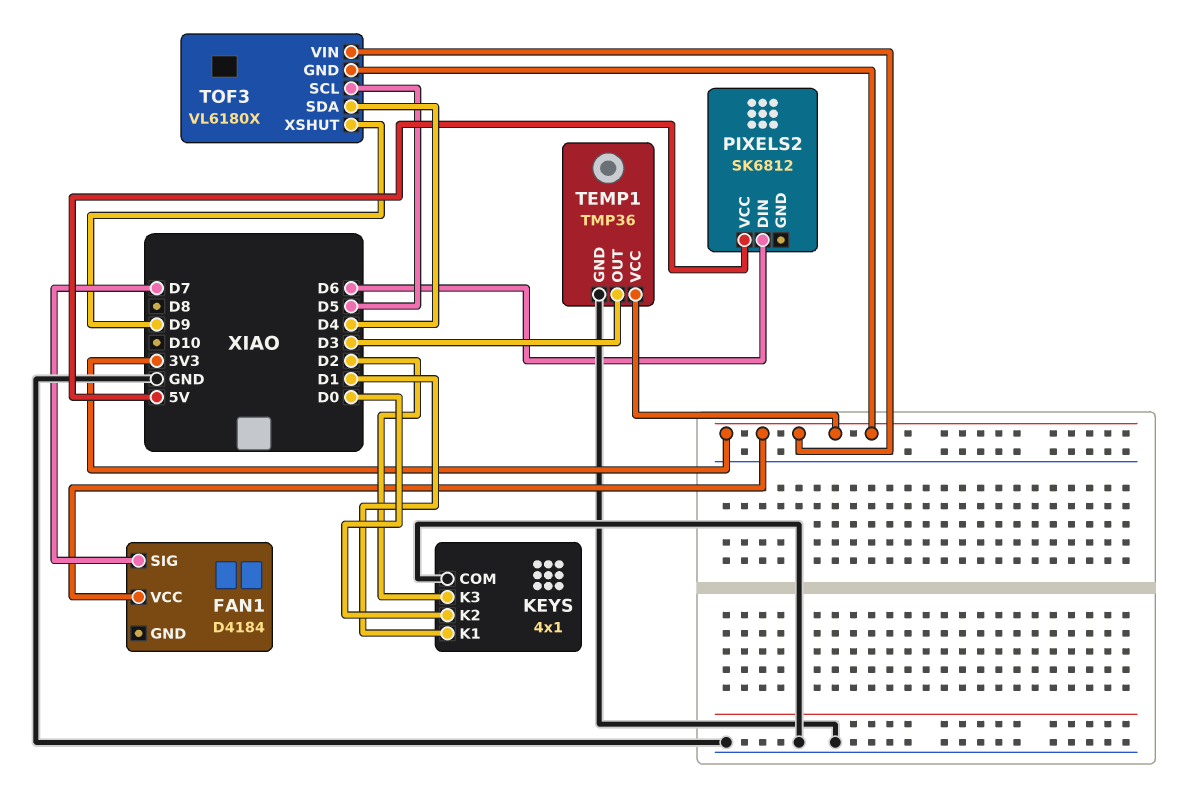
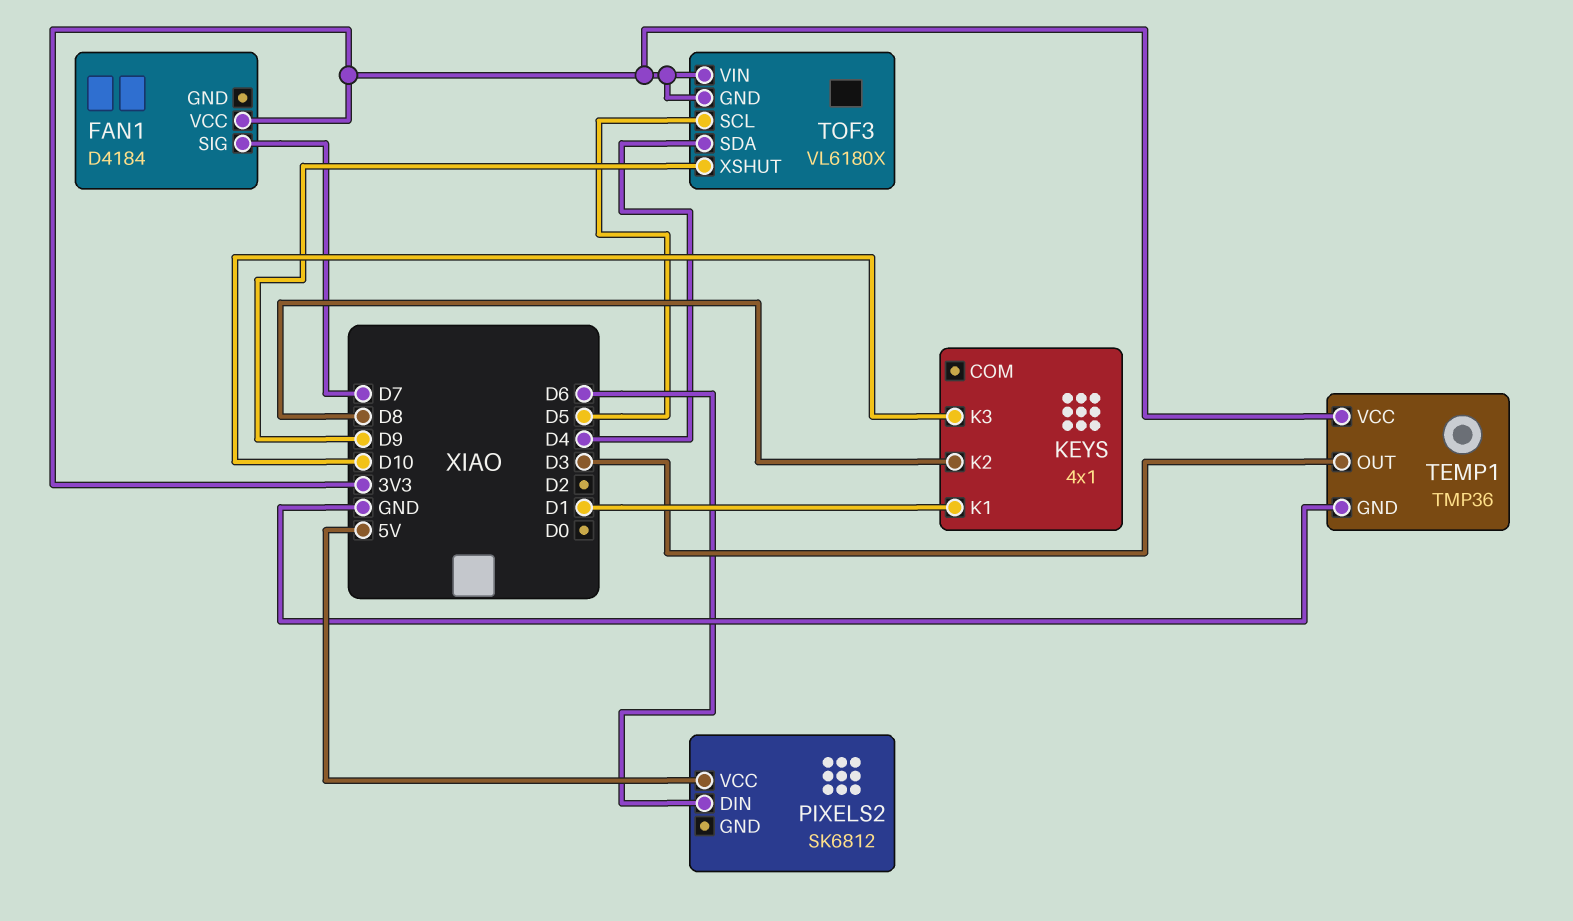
KEYS pin COM: GND -> none
KEYS pin K2: D0 -> D8
KEYS pin K3: D2 -> D10

